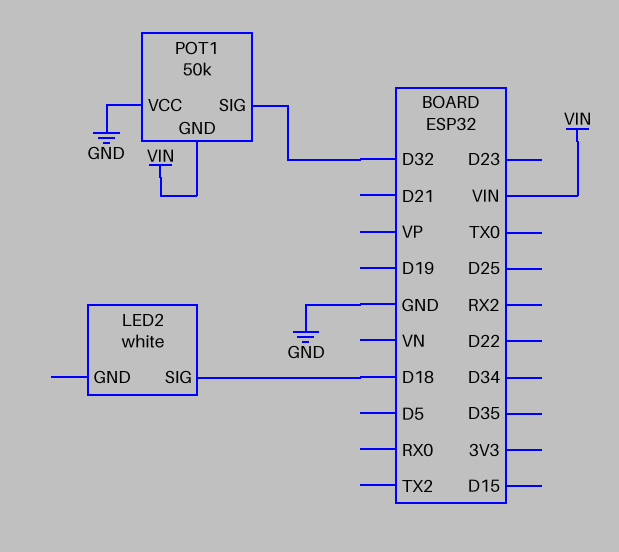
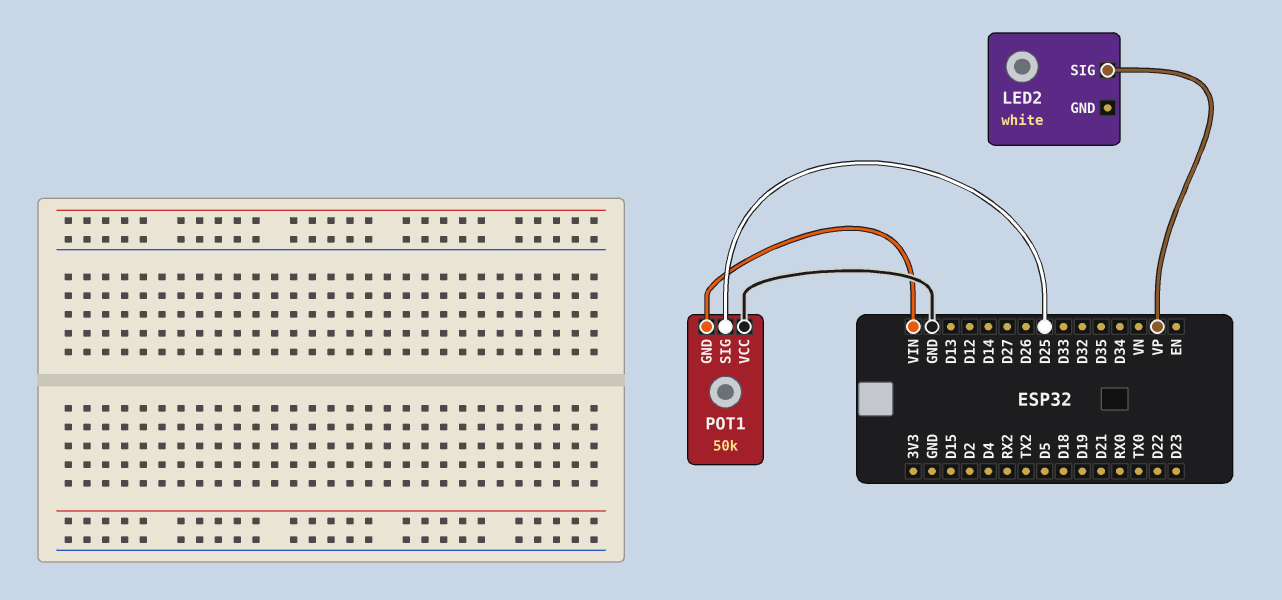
LED2 pin SIG: D18 -> VP
POT1 pin SIG: D32 -> D25

